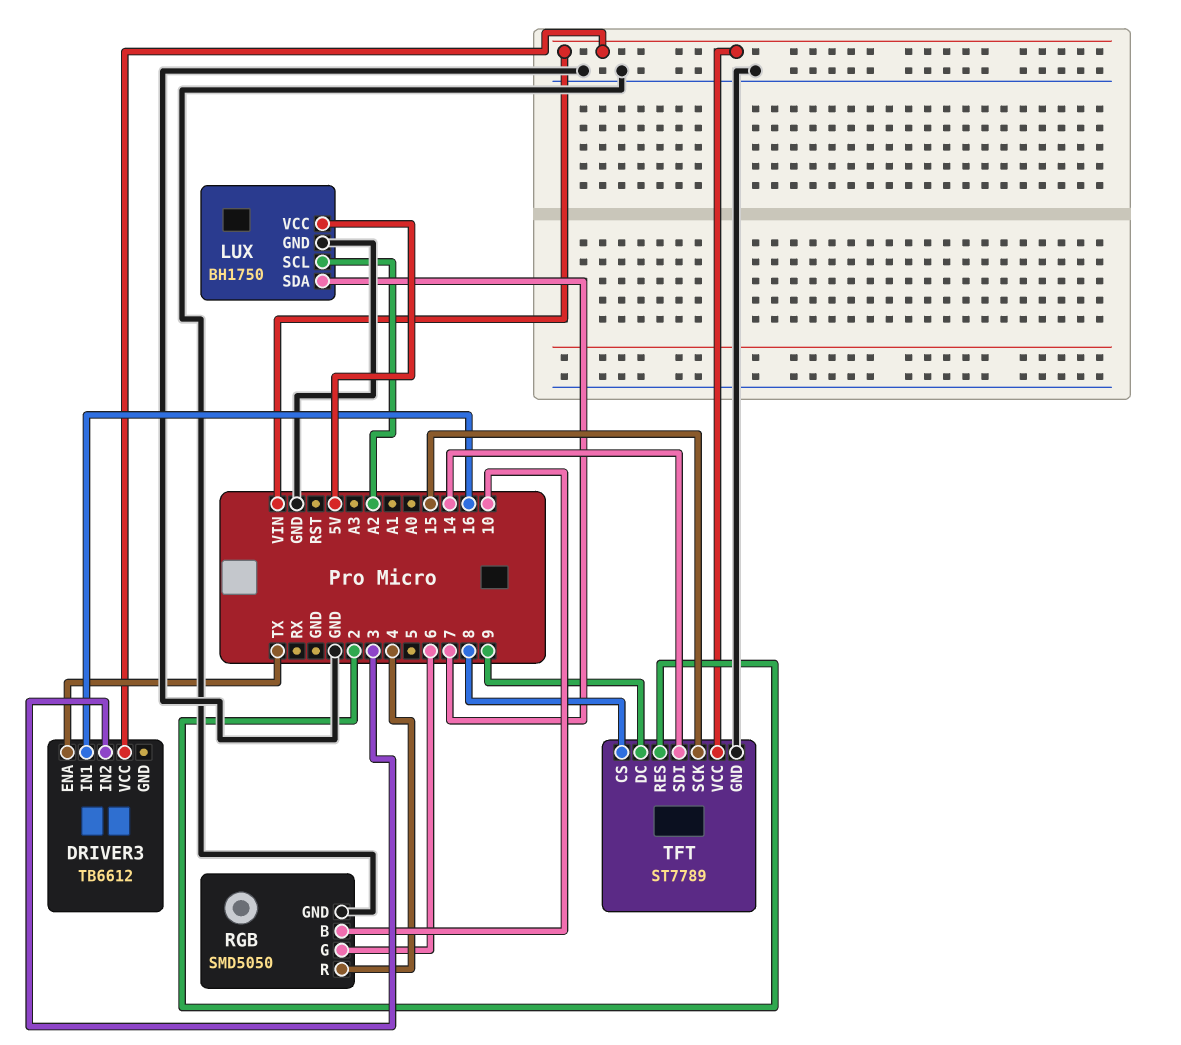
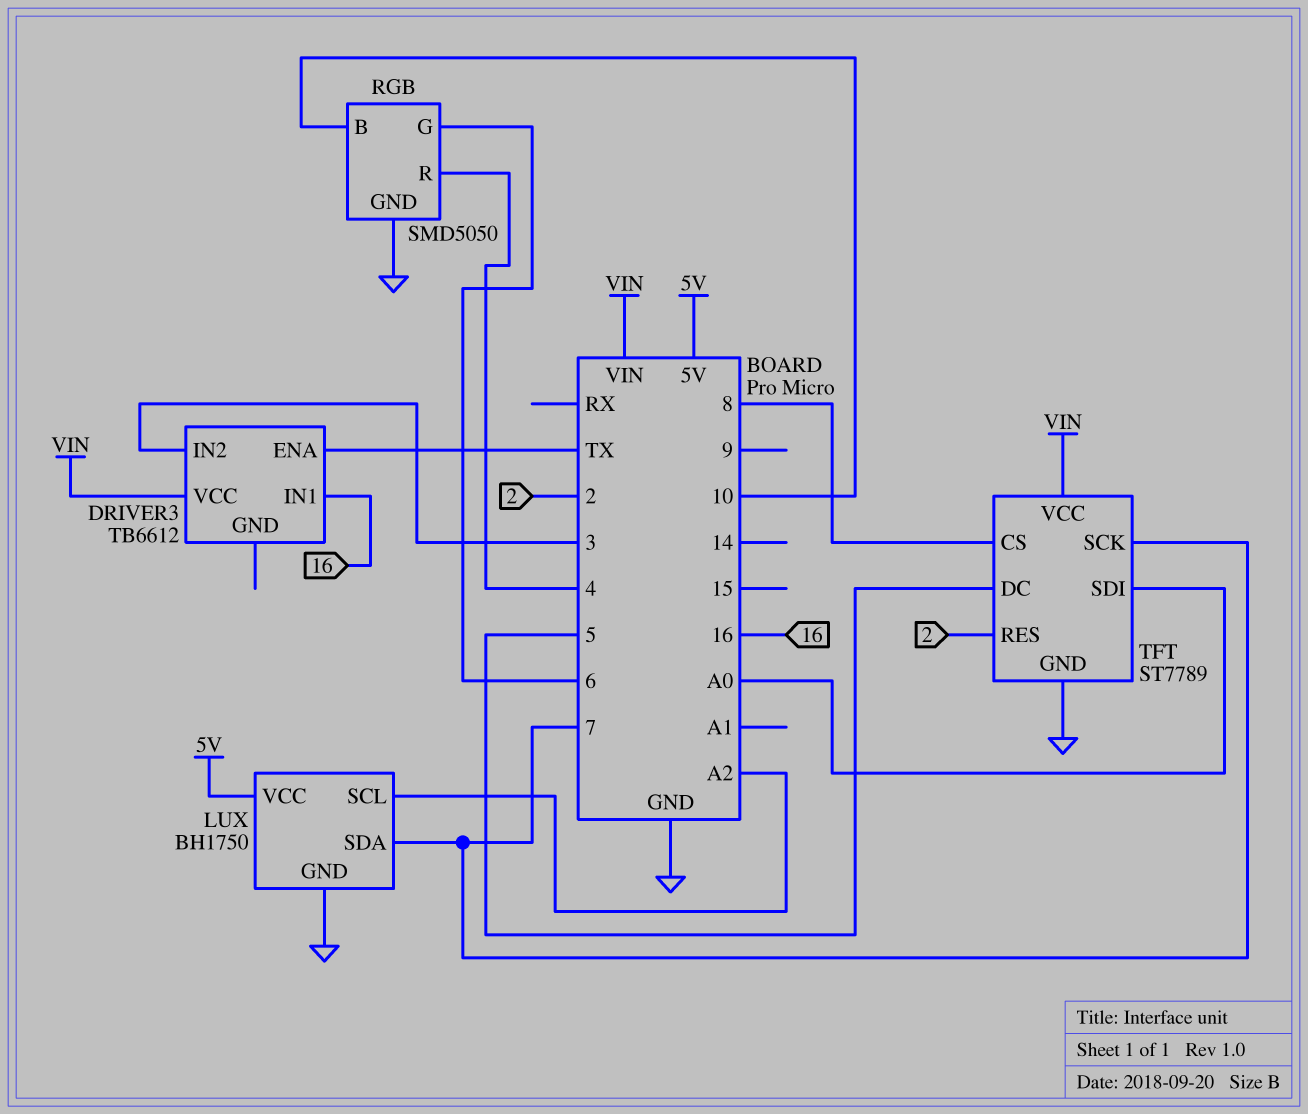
TFT pin DC: 9 -> 5
TFT pin SCK: 15 -> 7
TFT pin SDI: 14 -> A0

